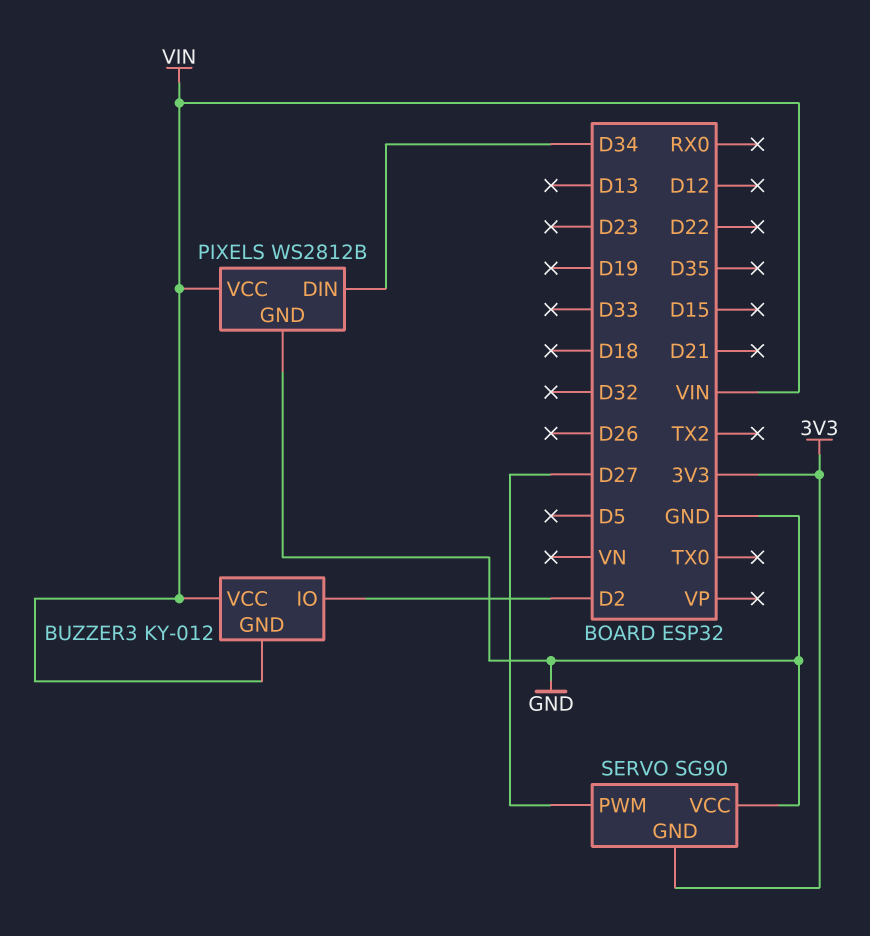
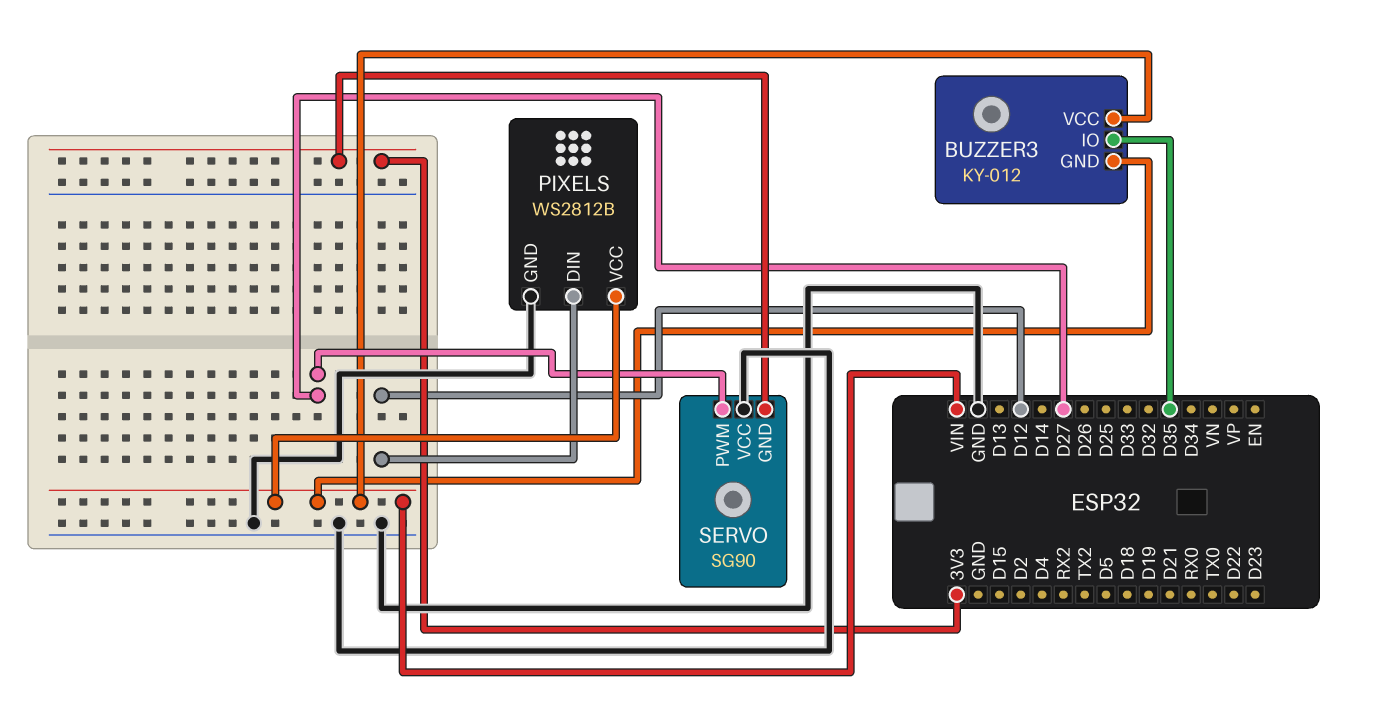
BUZZER3 pin IO: D2 -> D35
PIXELS pin DIN: D34 -> D12

